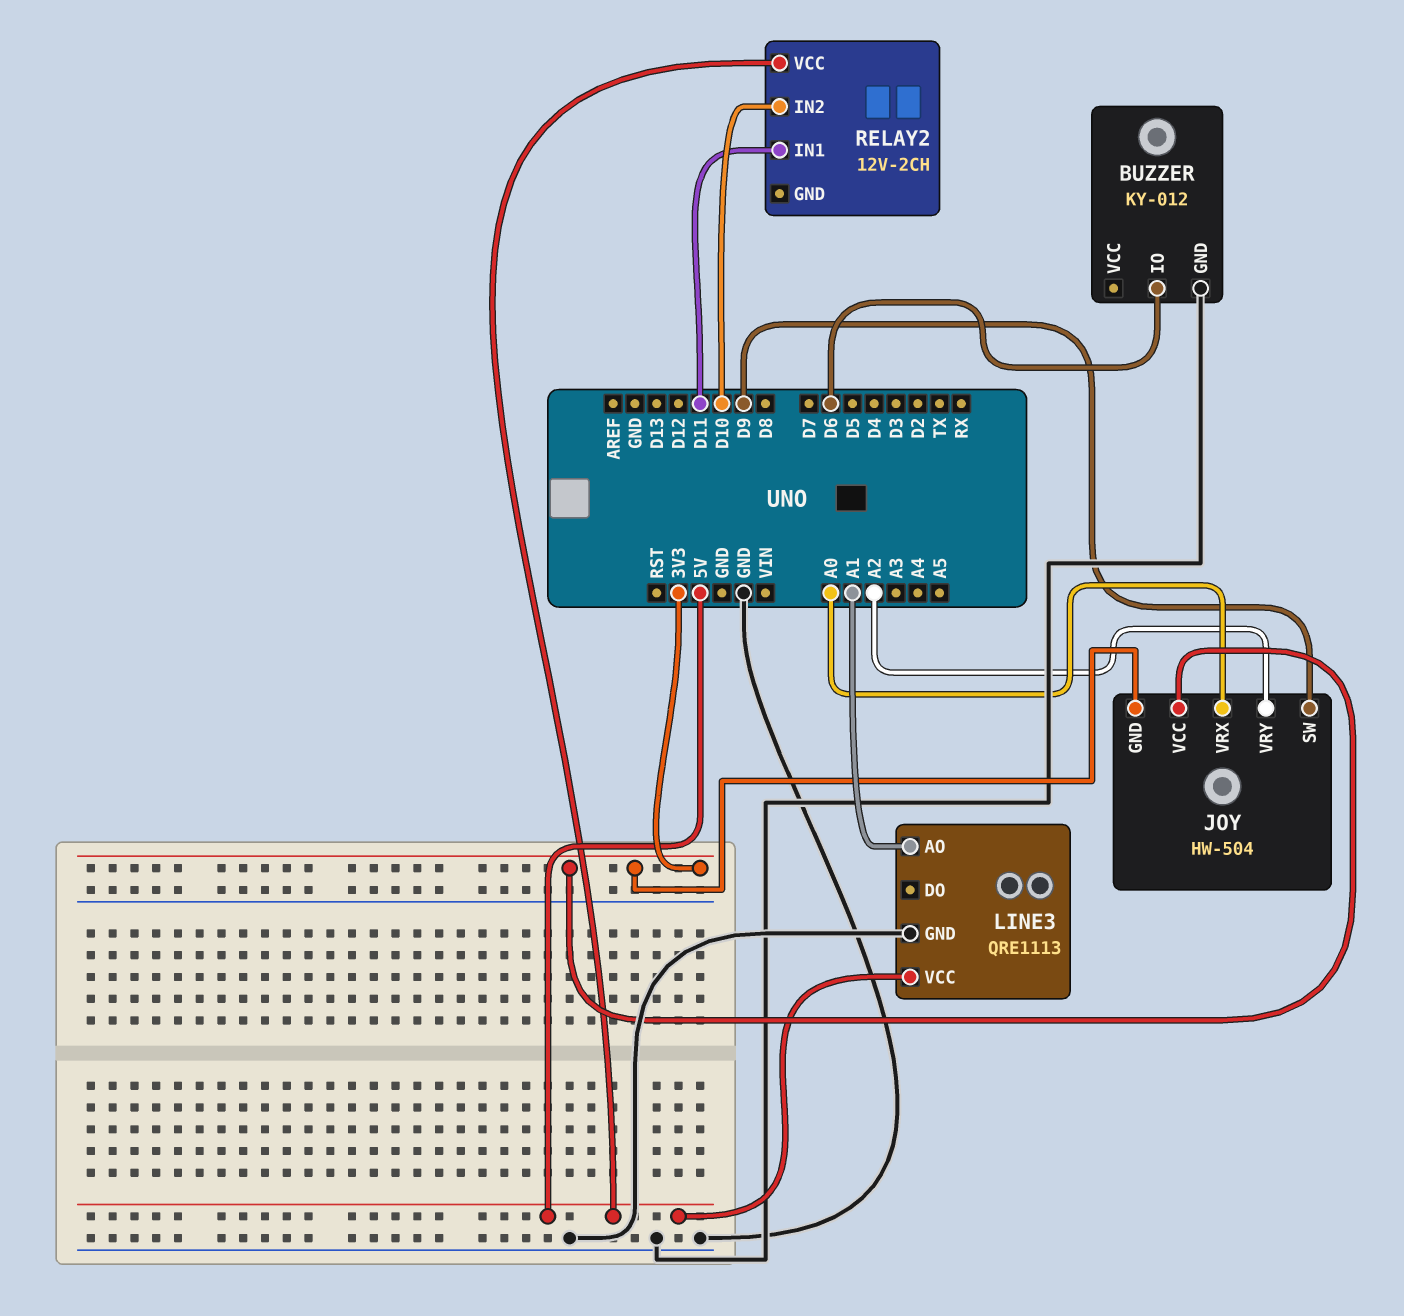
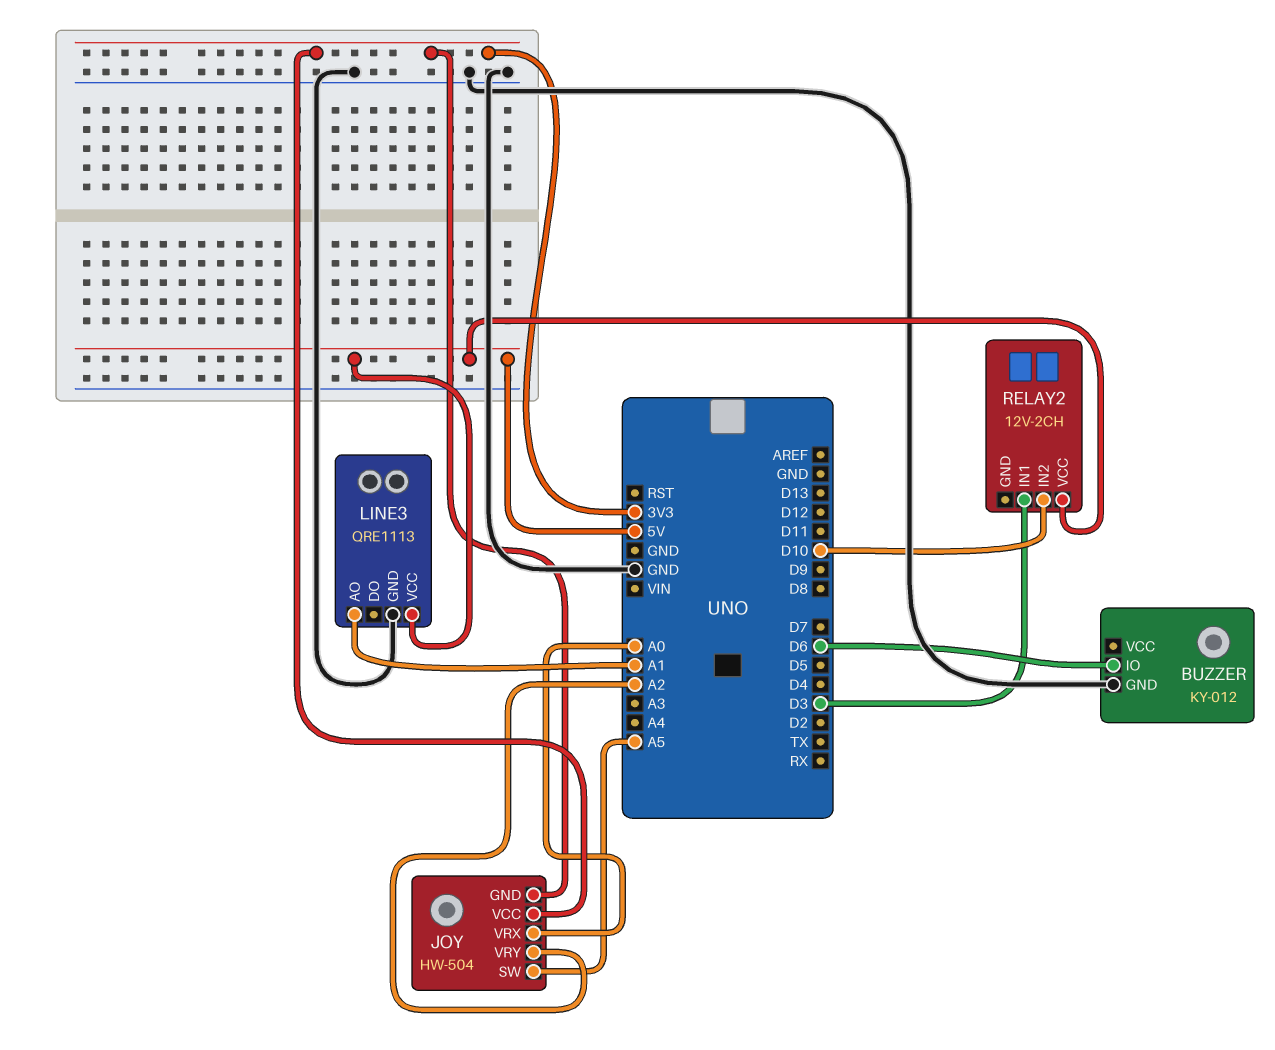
JOY pin SW: D9 -> A5
RELAY2 pin IN1: D11 -> D3

